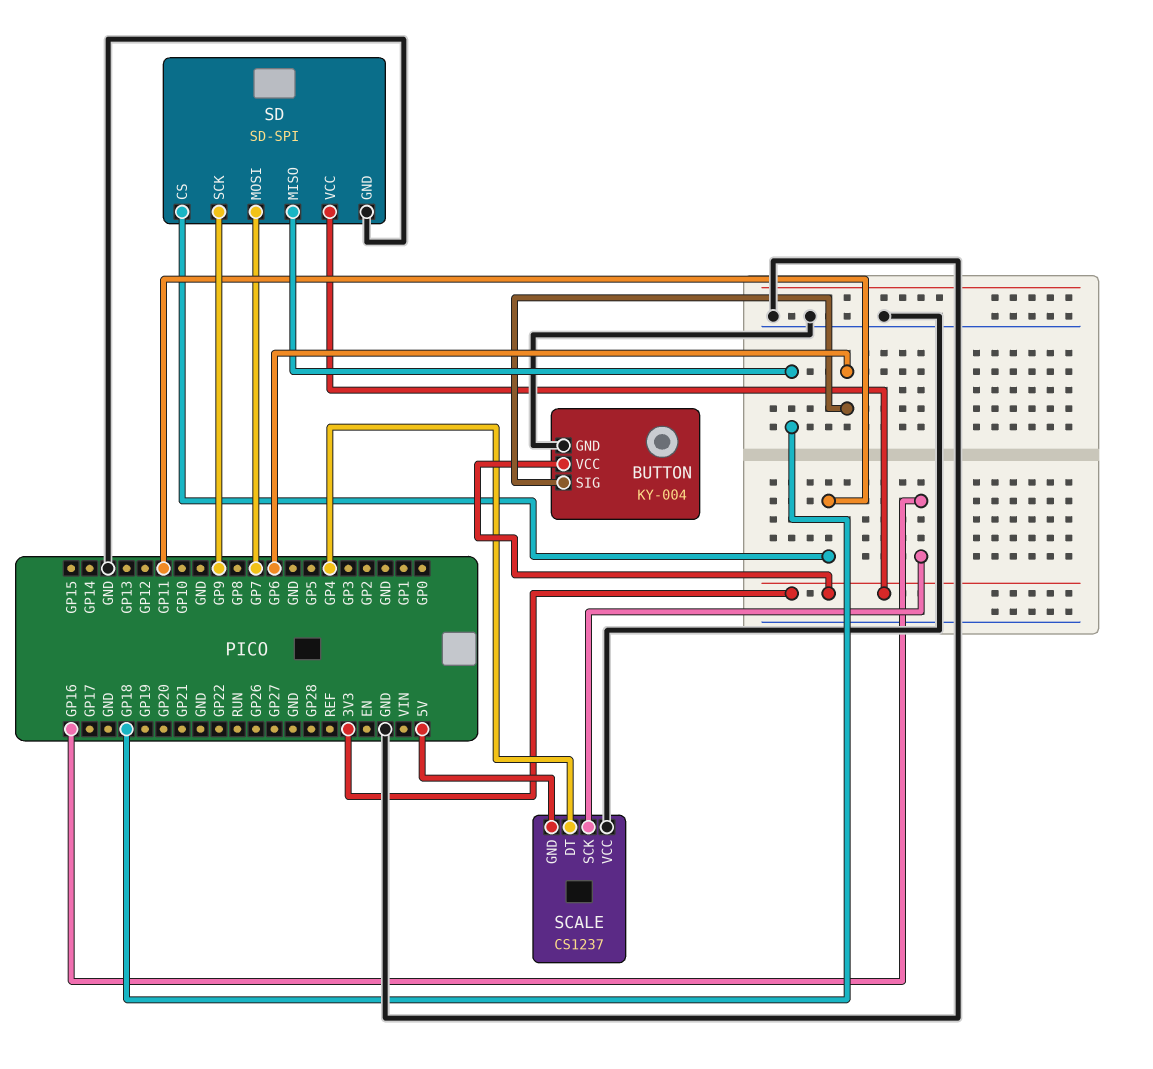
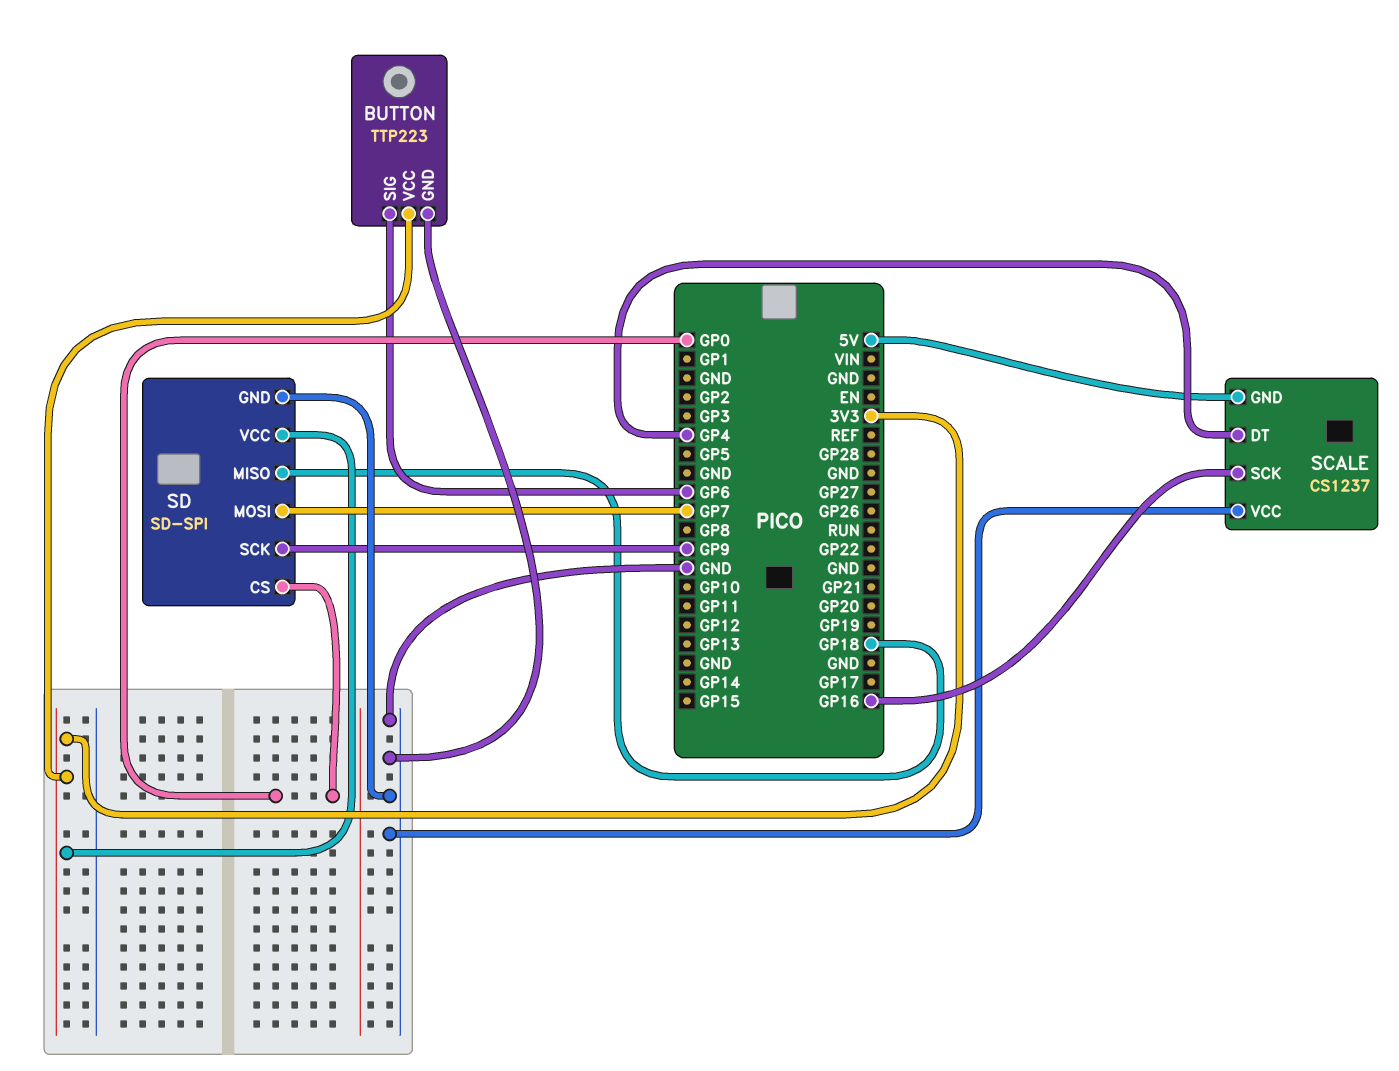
BUTTON: KY-004 -> TTP223
SD pin CS: GP11 -> GP0

